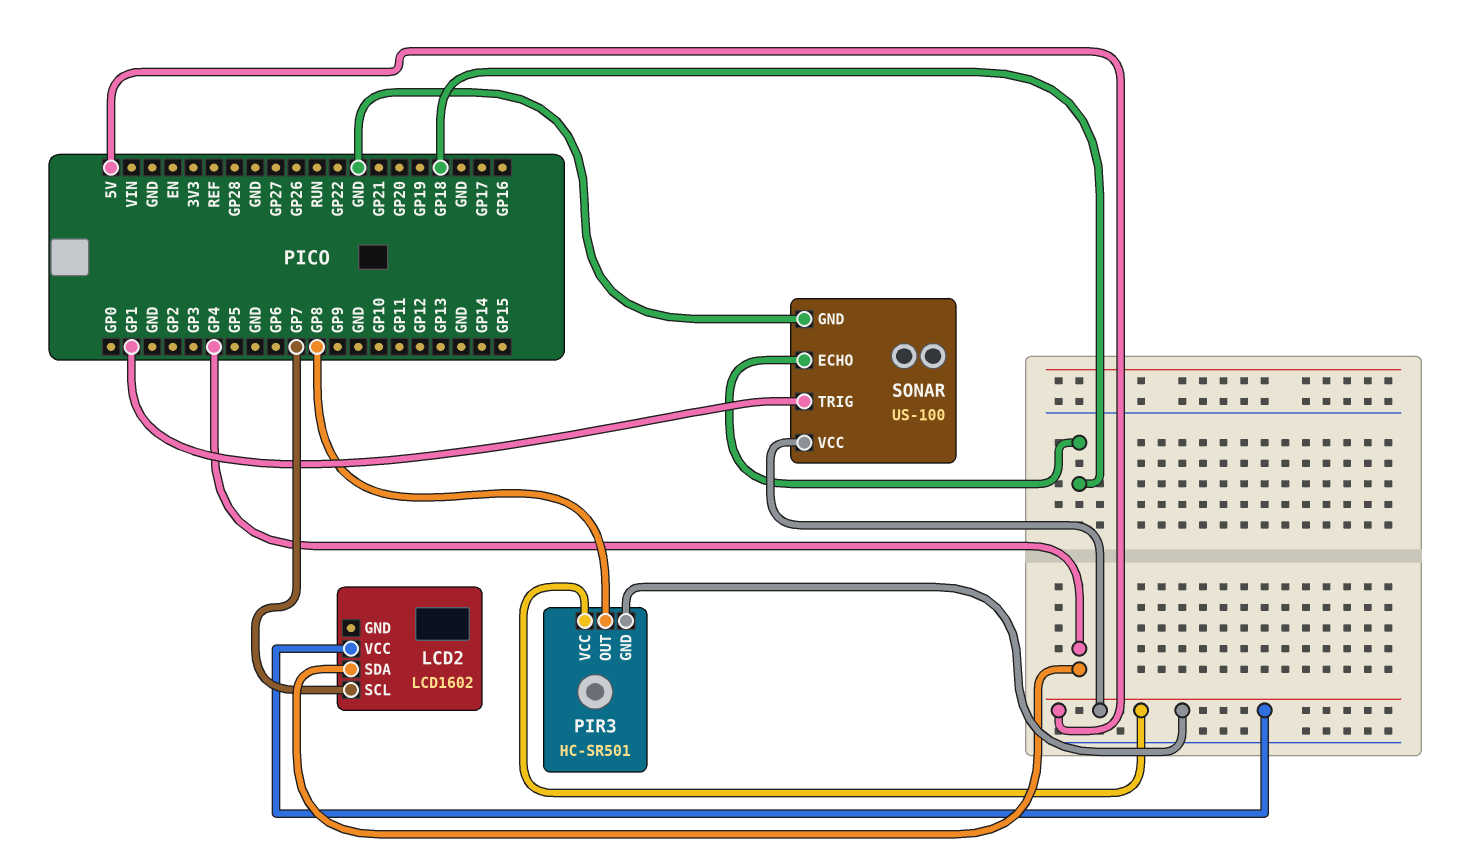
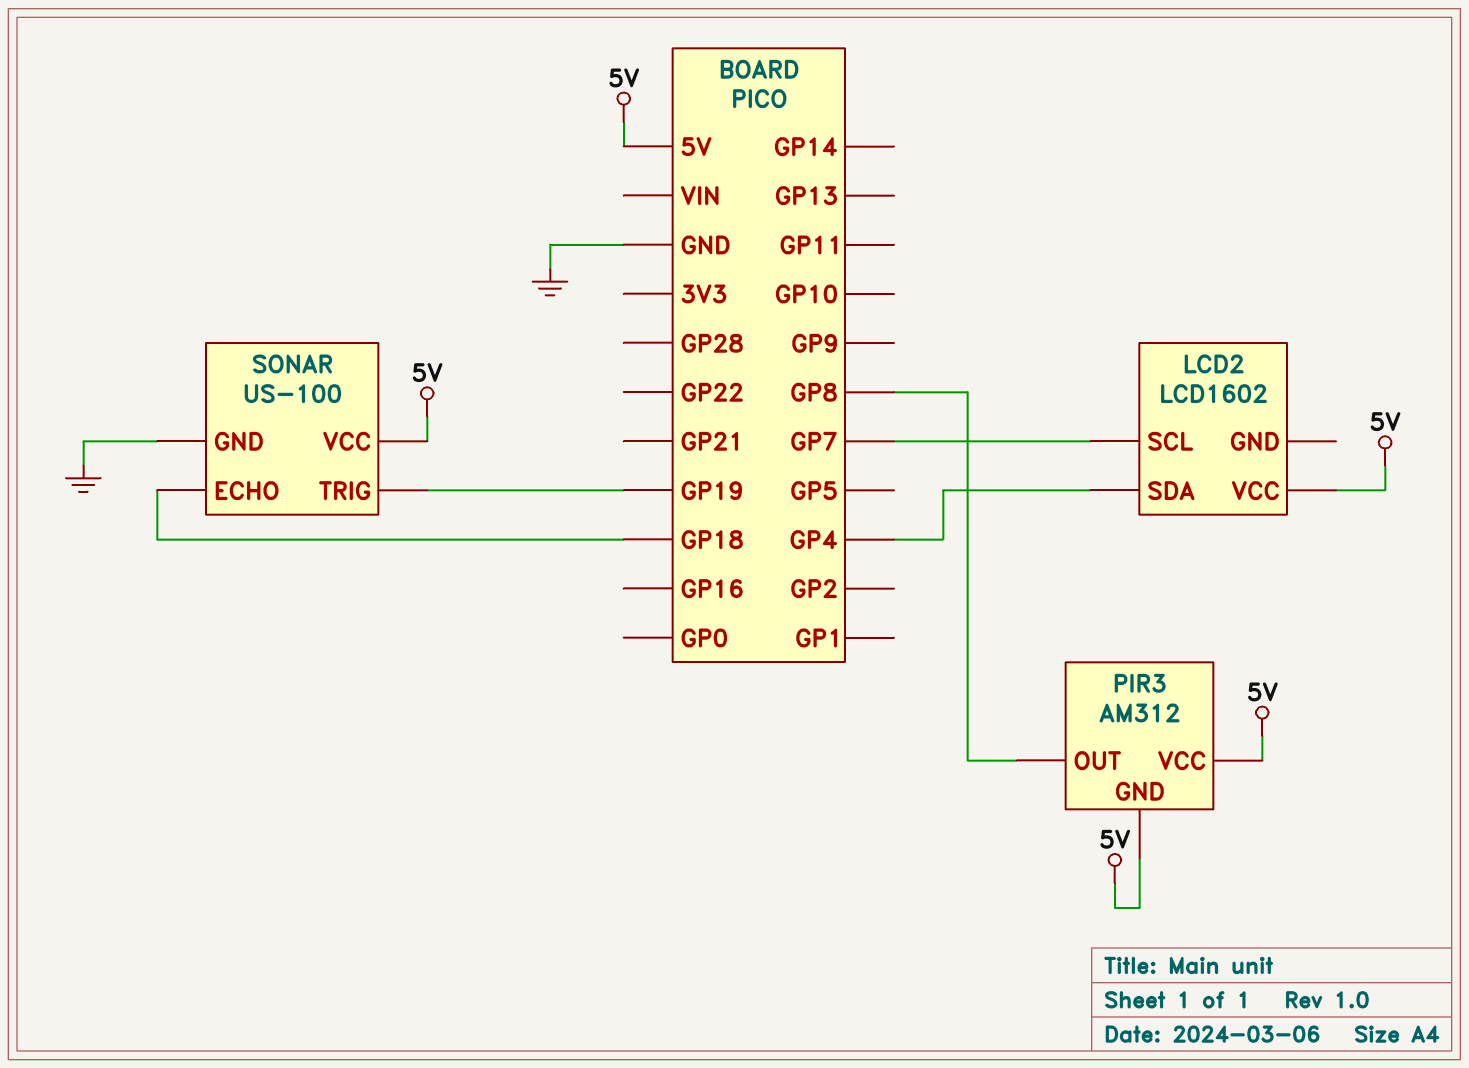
PIR3: HC-SR501 -> AM312
SONAR pin TRIG: GP1 -> GP19

